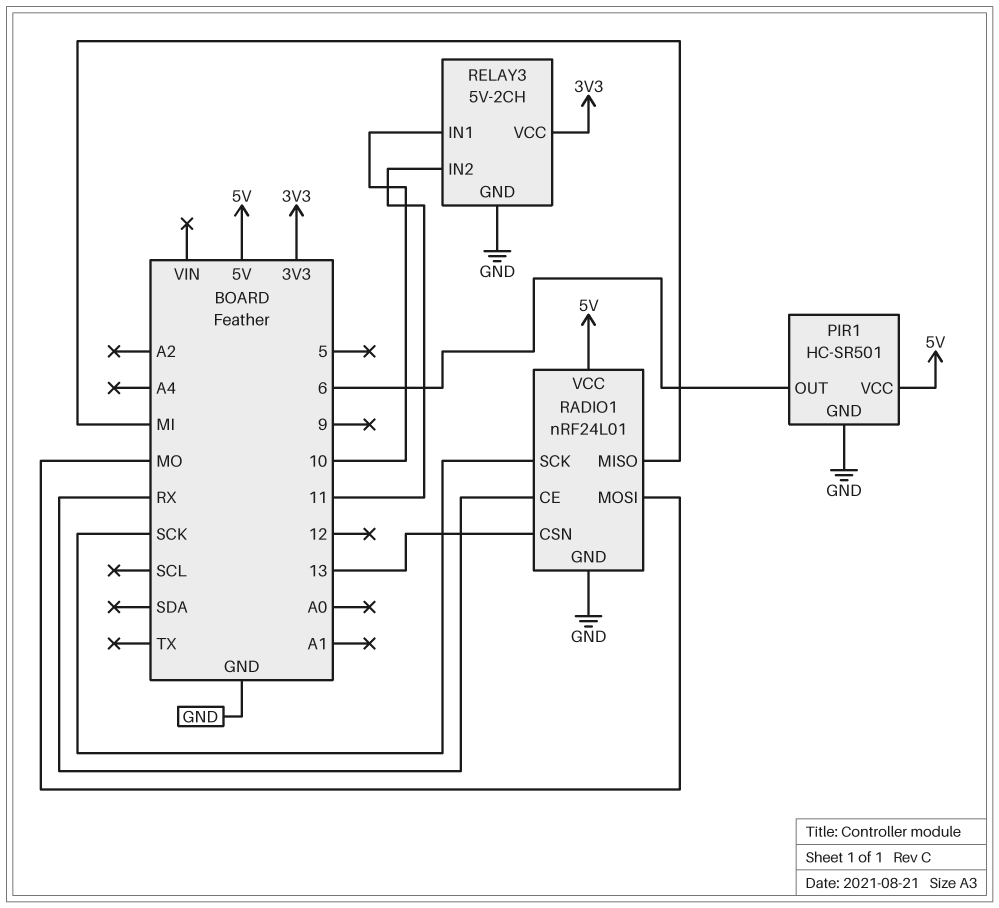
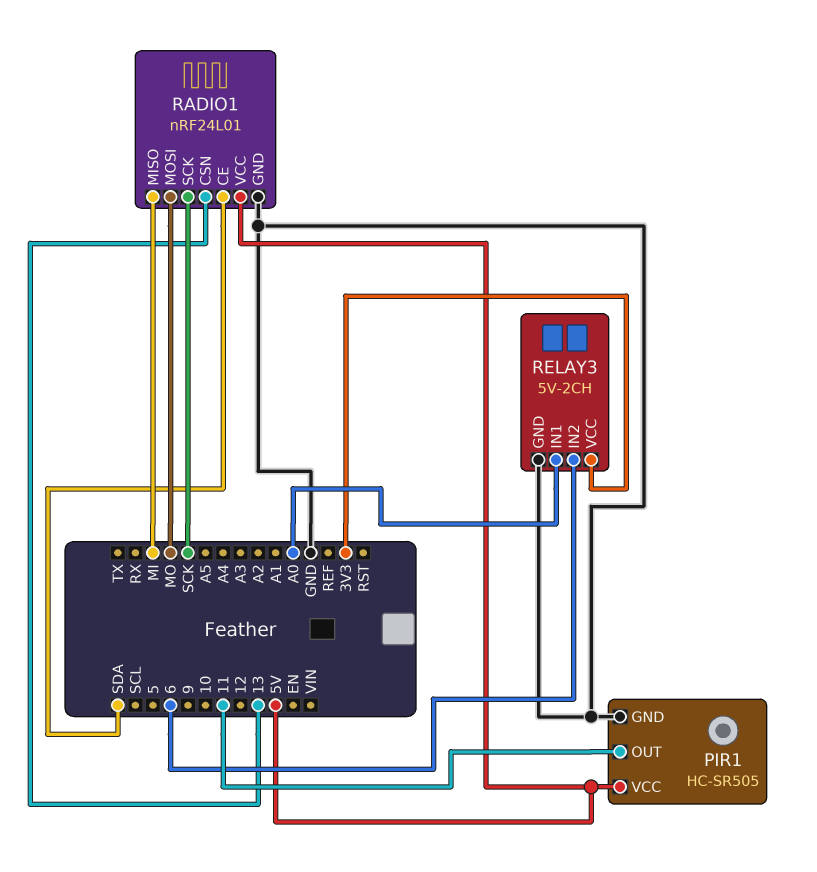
PIR1: HC-SR501 -> HC-SR505
PIR1 pin OUT: 6 -> 11
RADIO1 pin CE: RX -> SDA
RELAY3 pin IN1: 10 -> A0
RELAY3 pin IN2: 11 -> 6

